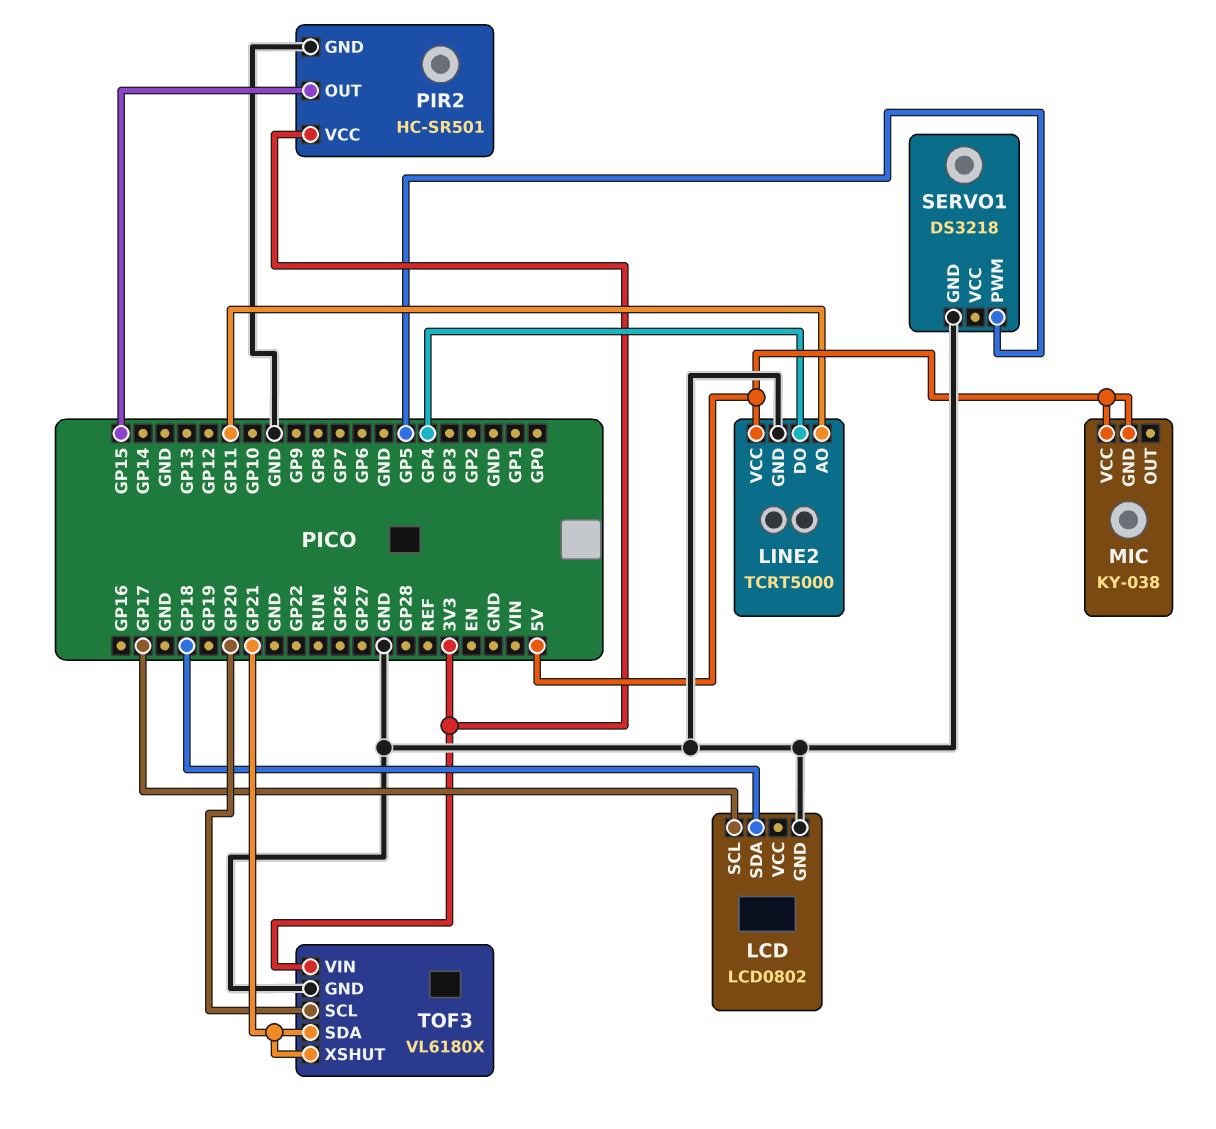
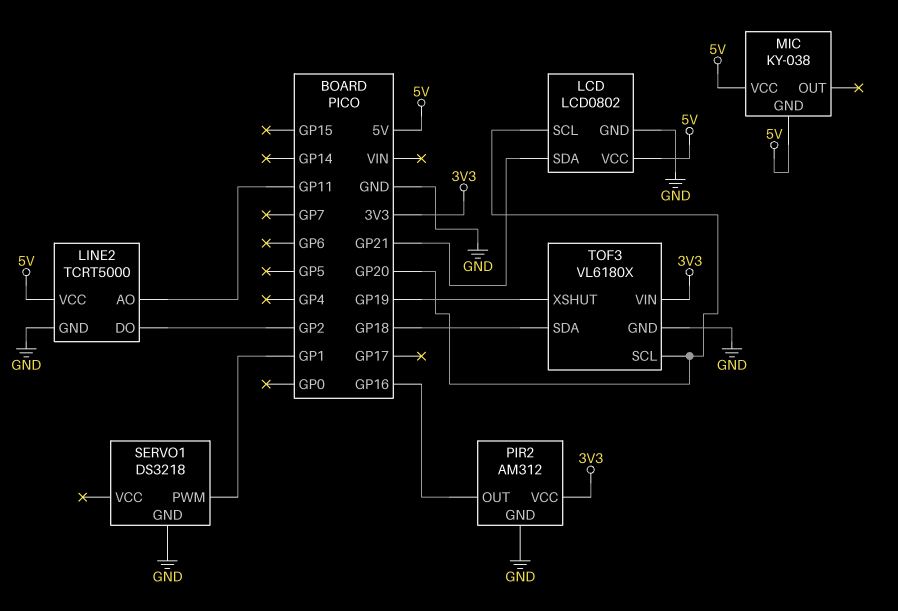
LCD pin SCL: GP17 -> GP20
LCD pin SDA: GP18 -> GP21
LCD pin VCC: none -> 5V
LINE2 pin DO: GP4 -> GP2
PIR2: HC-SR501 -> AM312
PIR2 pin OUT: GP15 -> GP16
SERVO1 pin PWM: GP5 -> GP1
TOF3 pin SDA: GP21 -> GP18
TOF3 pin XSHUT: GP21 -> GP19

